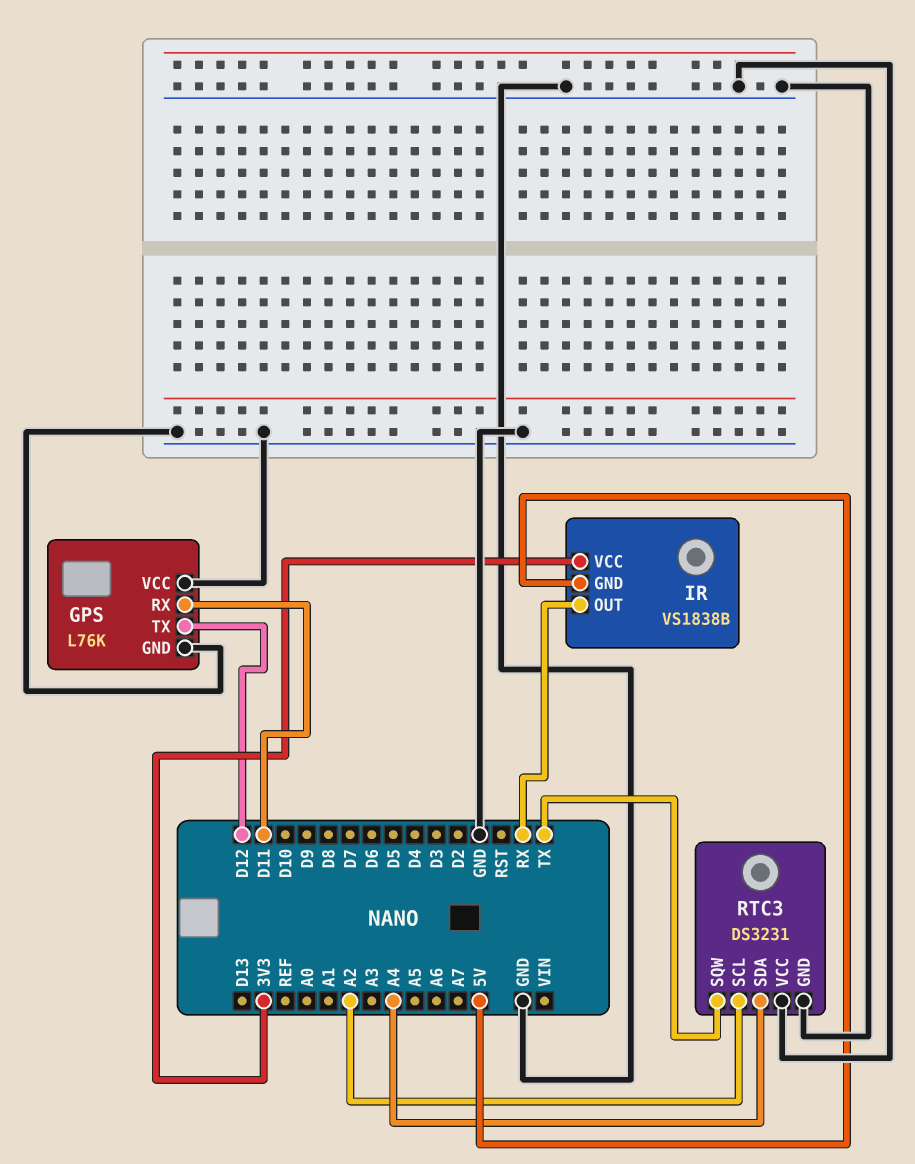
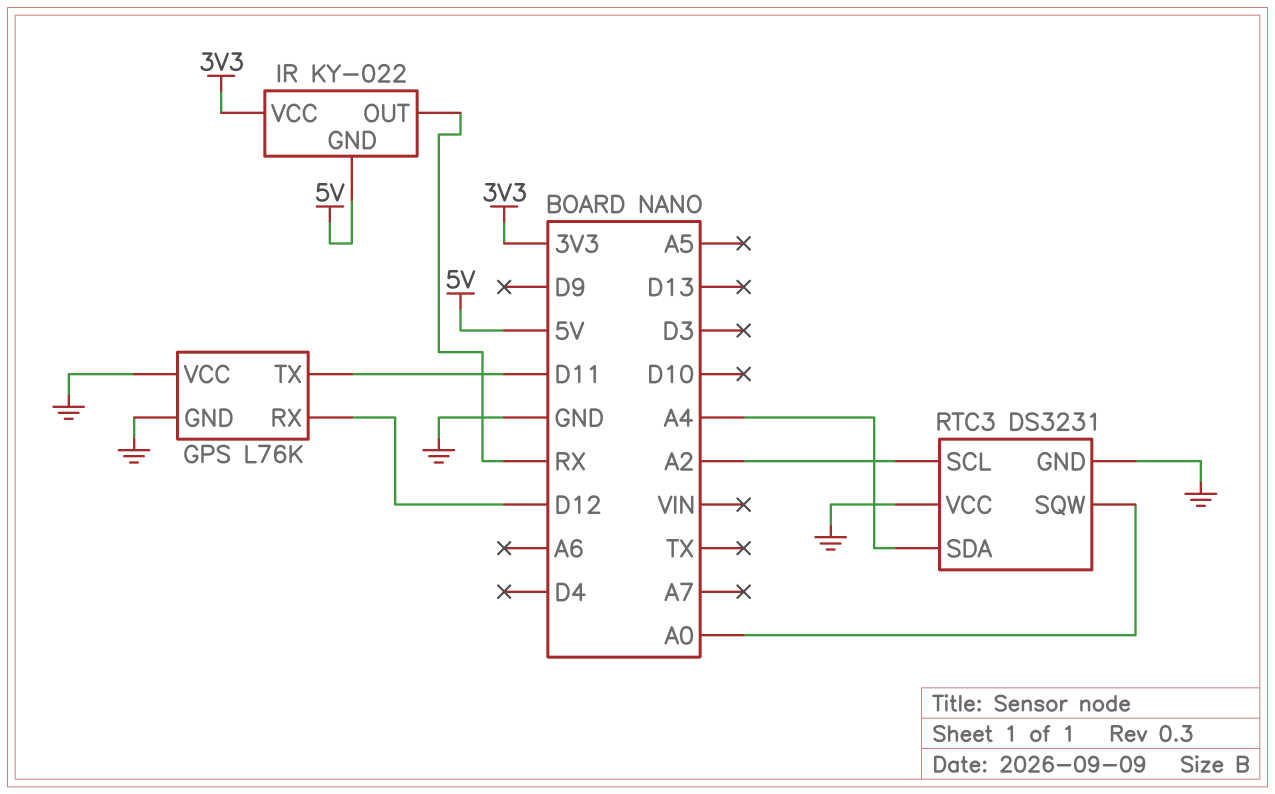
GPS pin RX: D11 -> D12
GPS pin TX: D12 -> D11
IR: VS1838B -> KY-022
RTC3 pin SQW: TX -> A0

